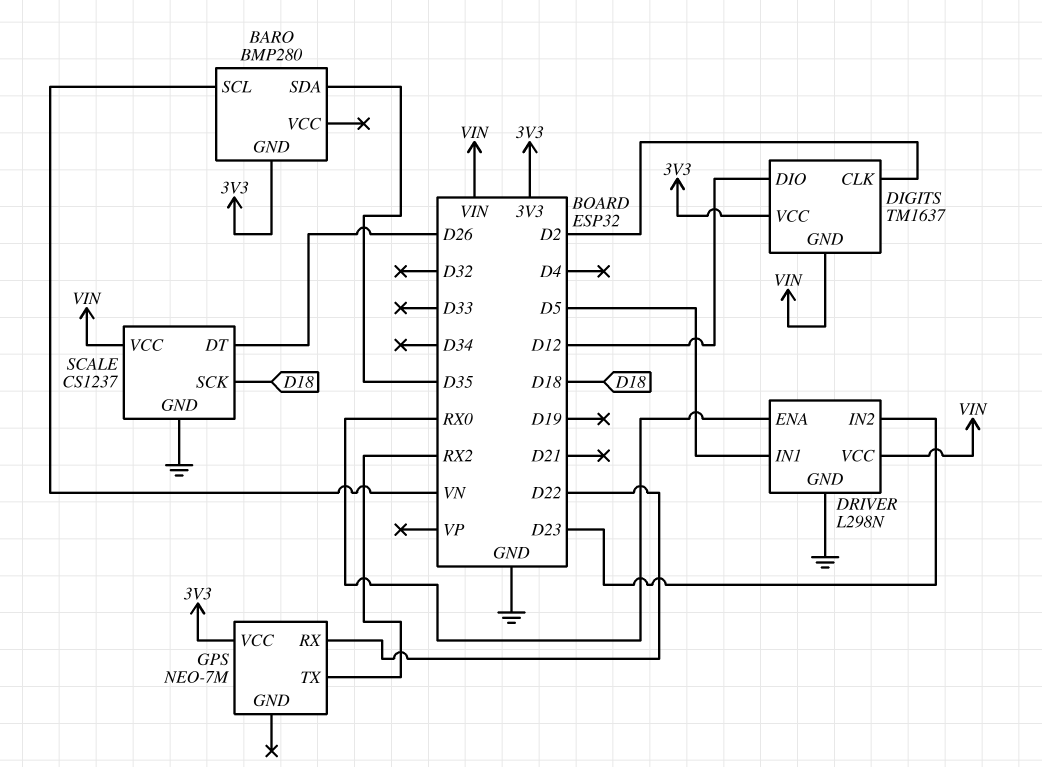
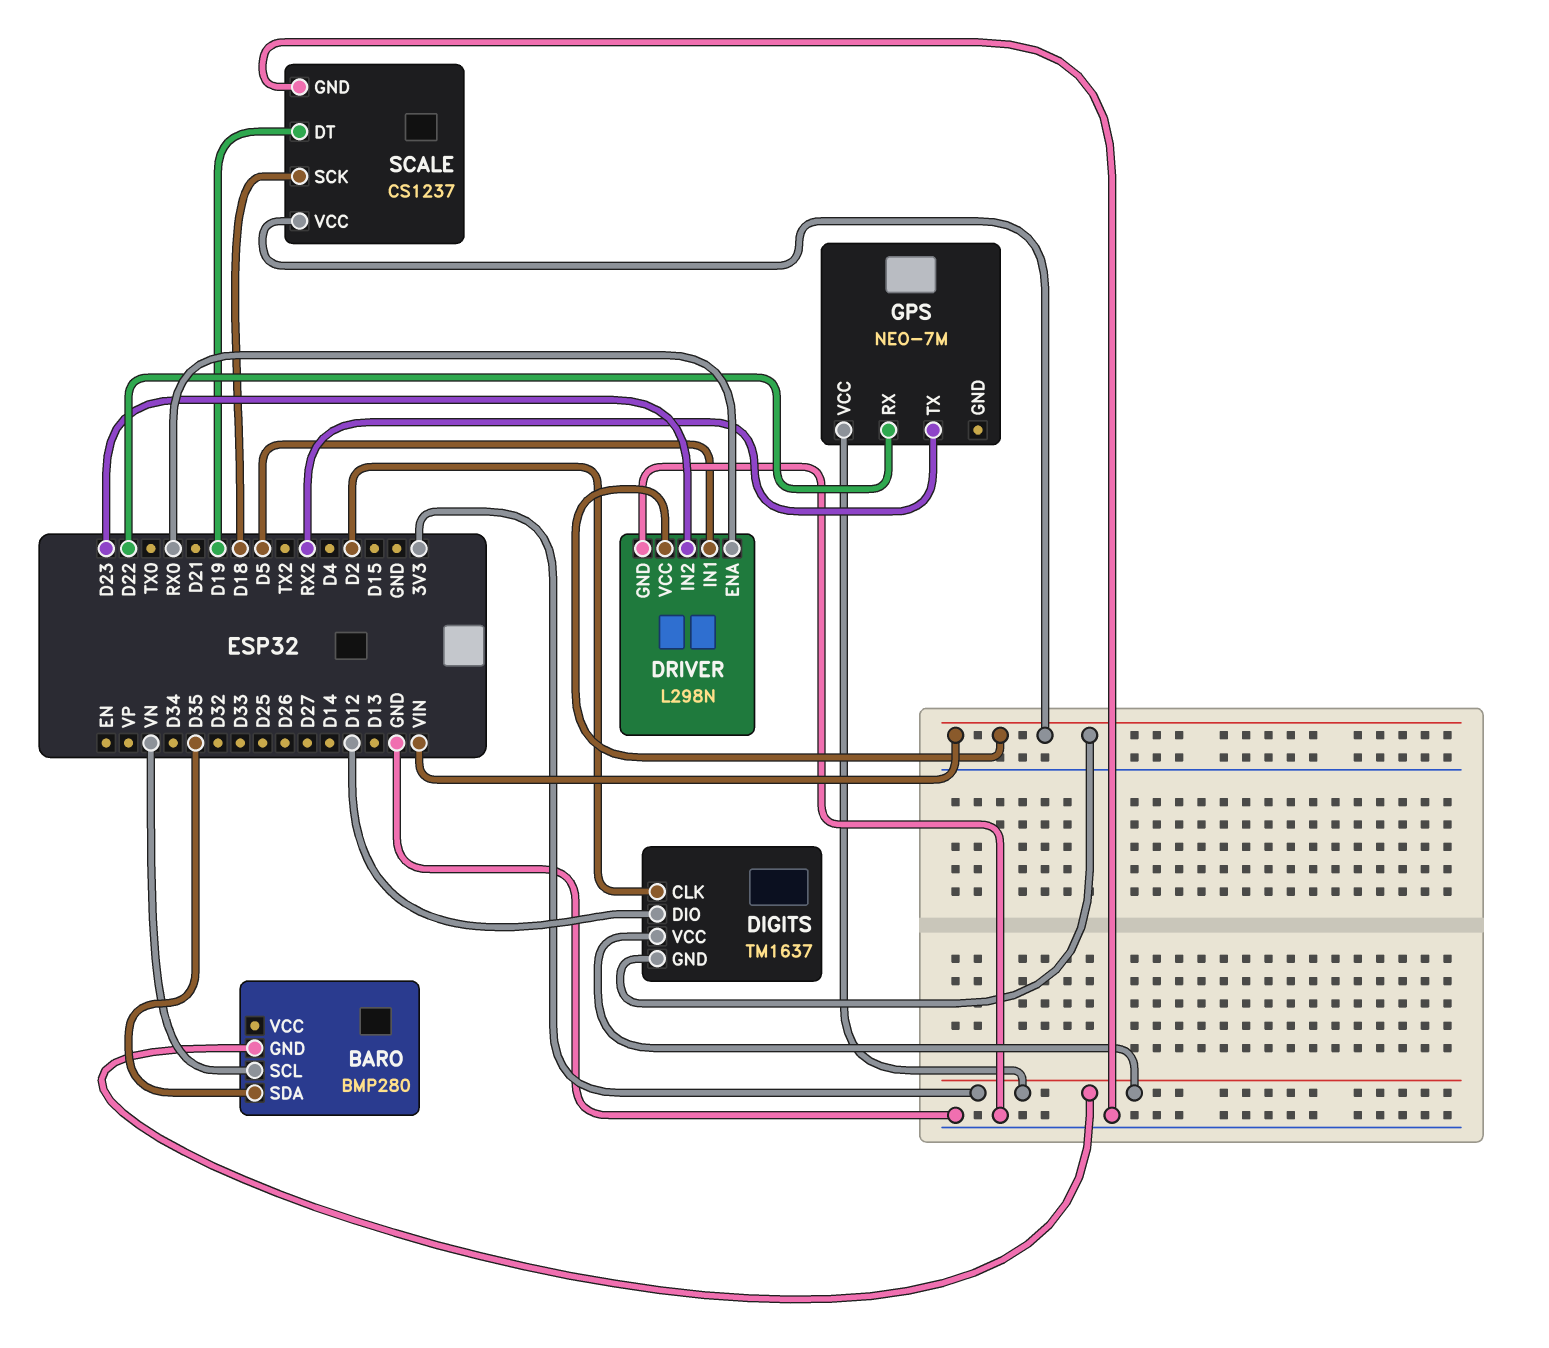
SCALE pin DT: D26 -> D19

